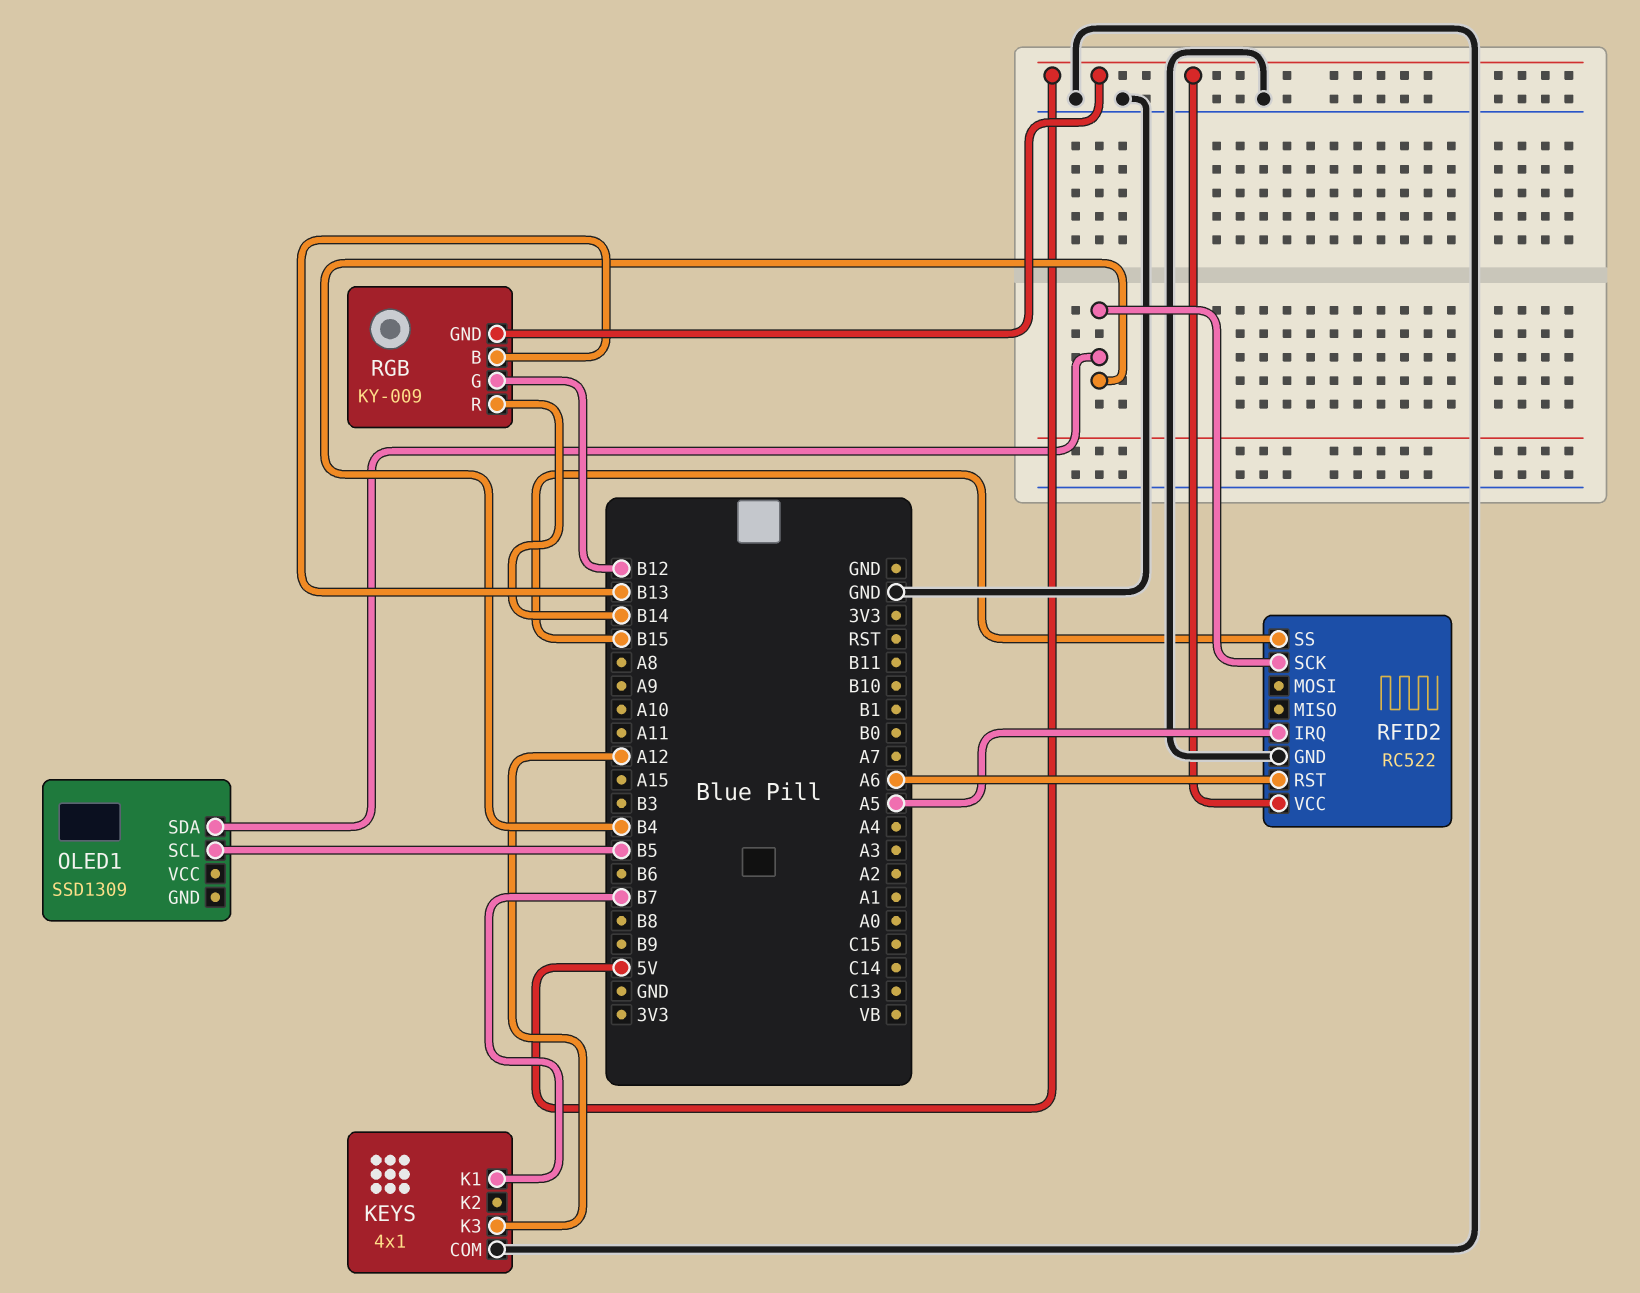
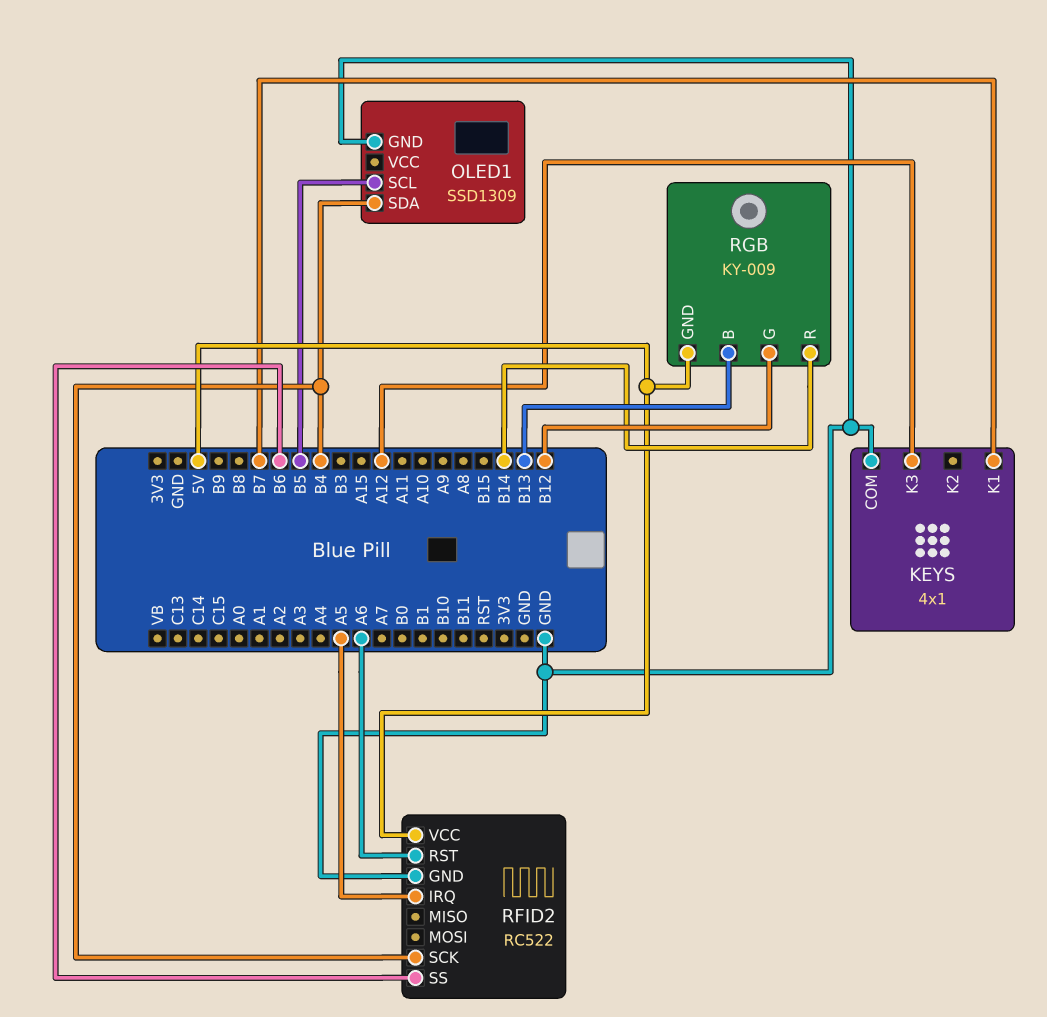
OLED1 pin GND: none -> GND
RFID2 pin SS: B15 -> B6

